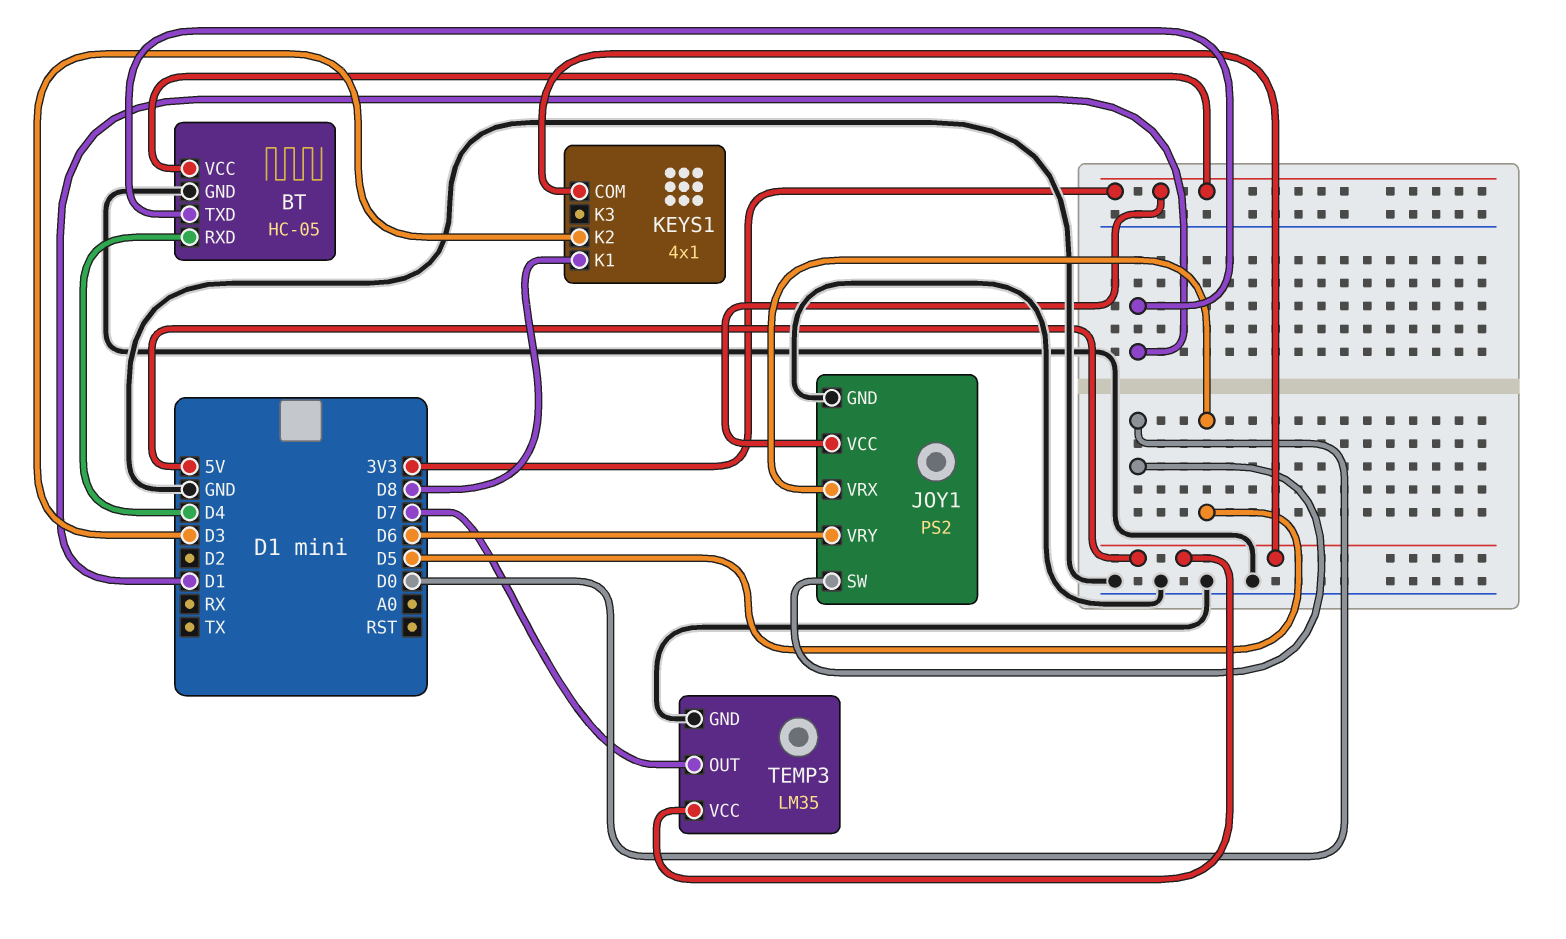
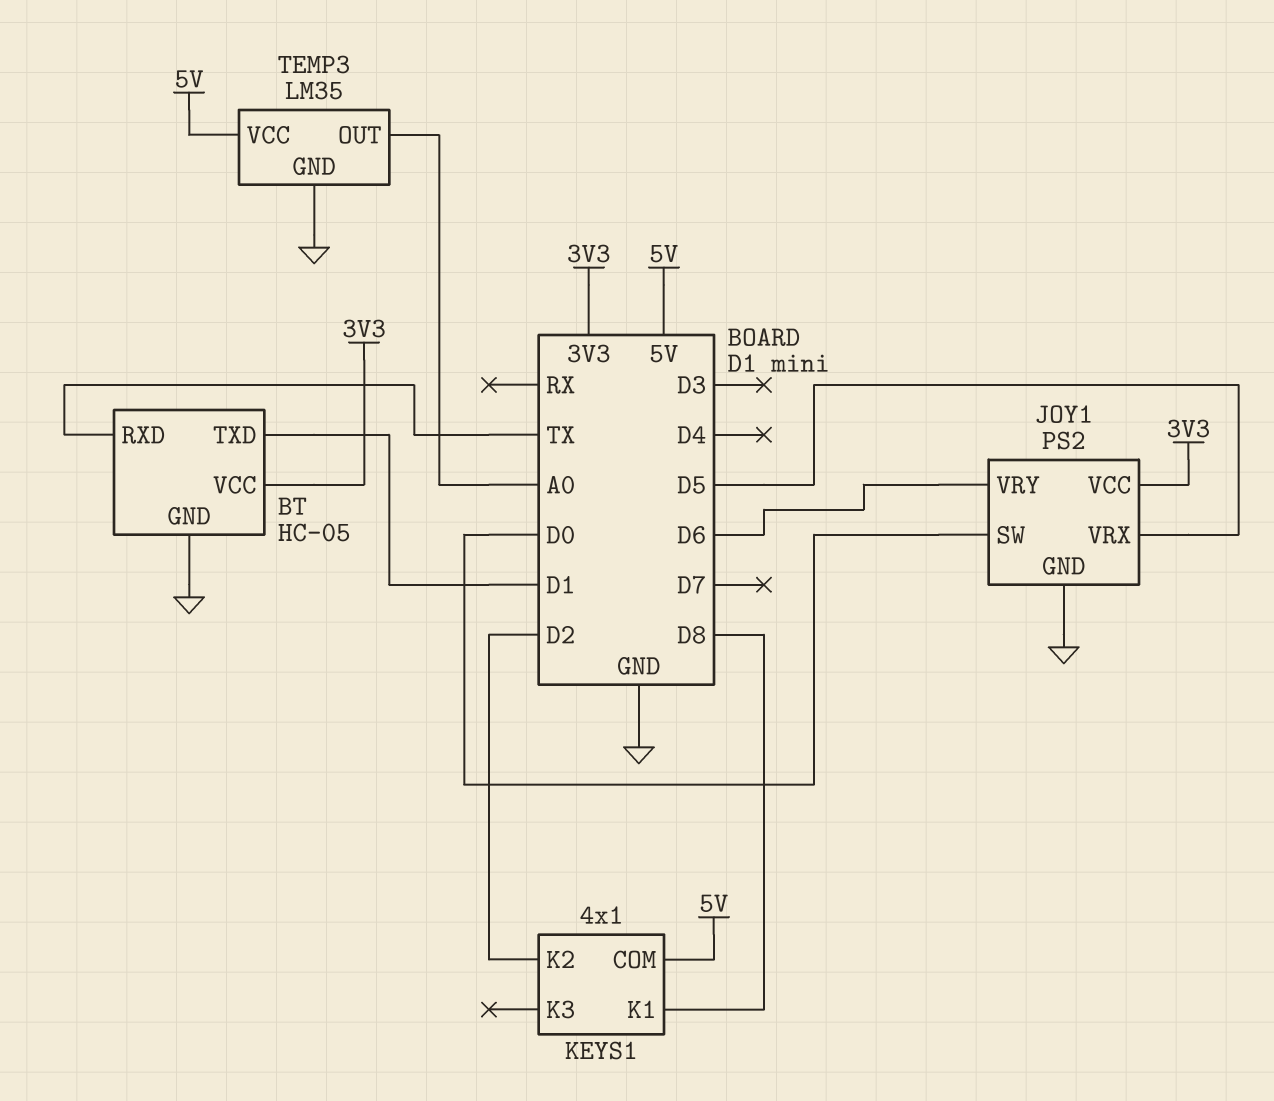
BT pin RXD: D4 -> TX
KEYS1 pin K2: D3 -> D2
TEMP3 pin OUT: D7 -> A0

